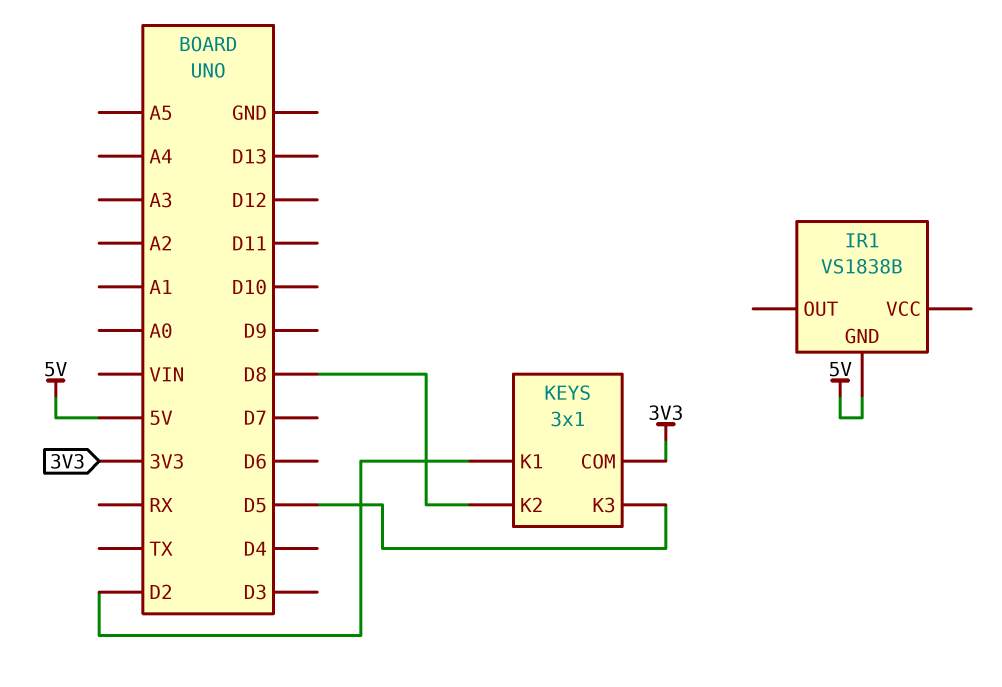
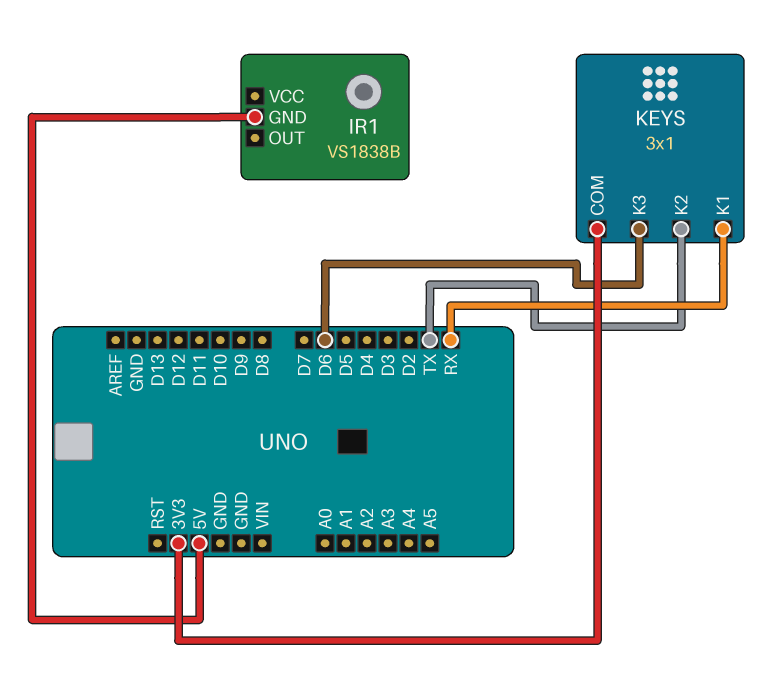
KEYS pin K1: D2 -> RX
KEYS pin K2: D8 -> TX
KEYS pin K3: D5 -> D6

